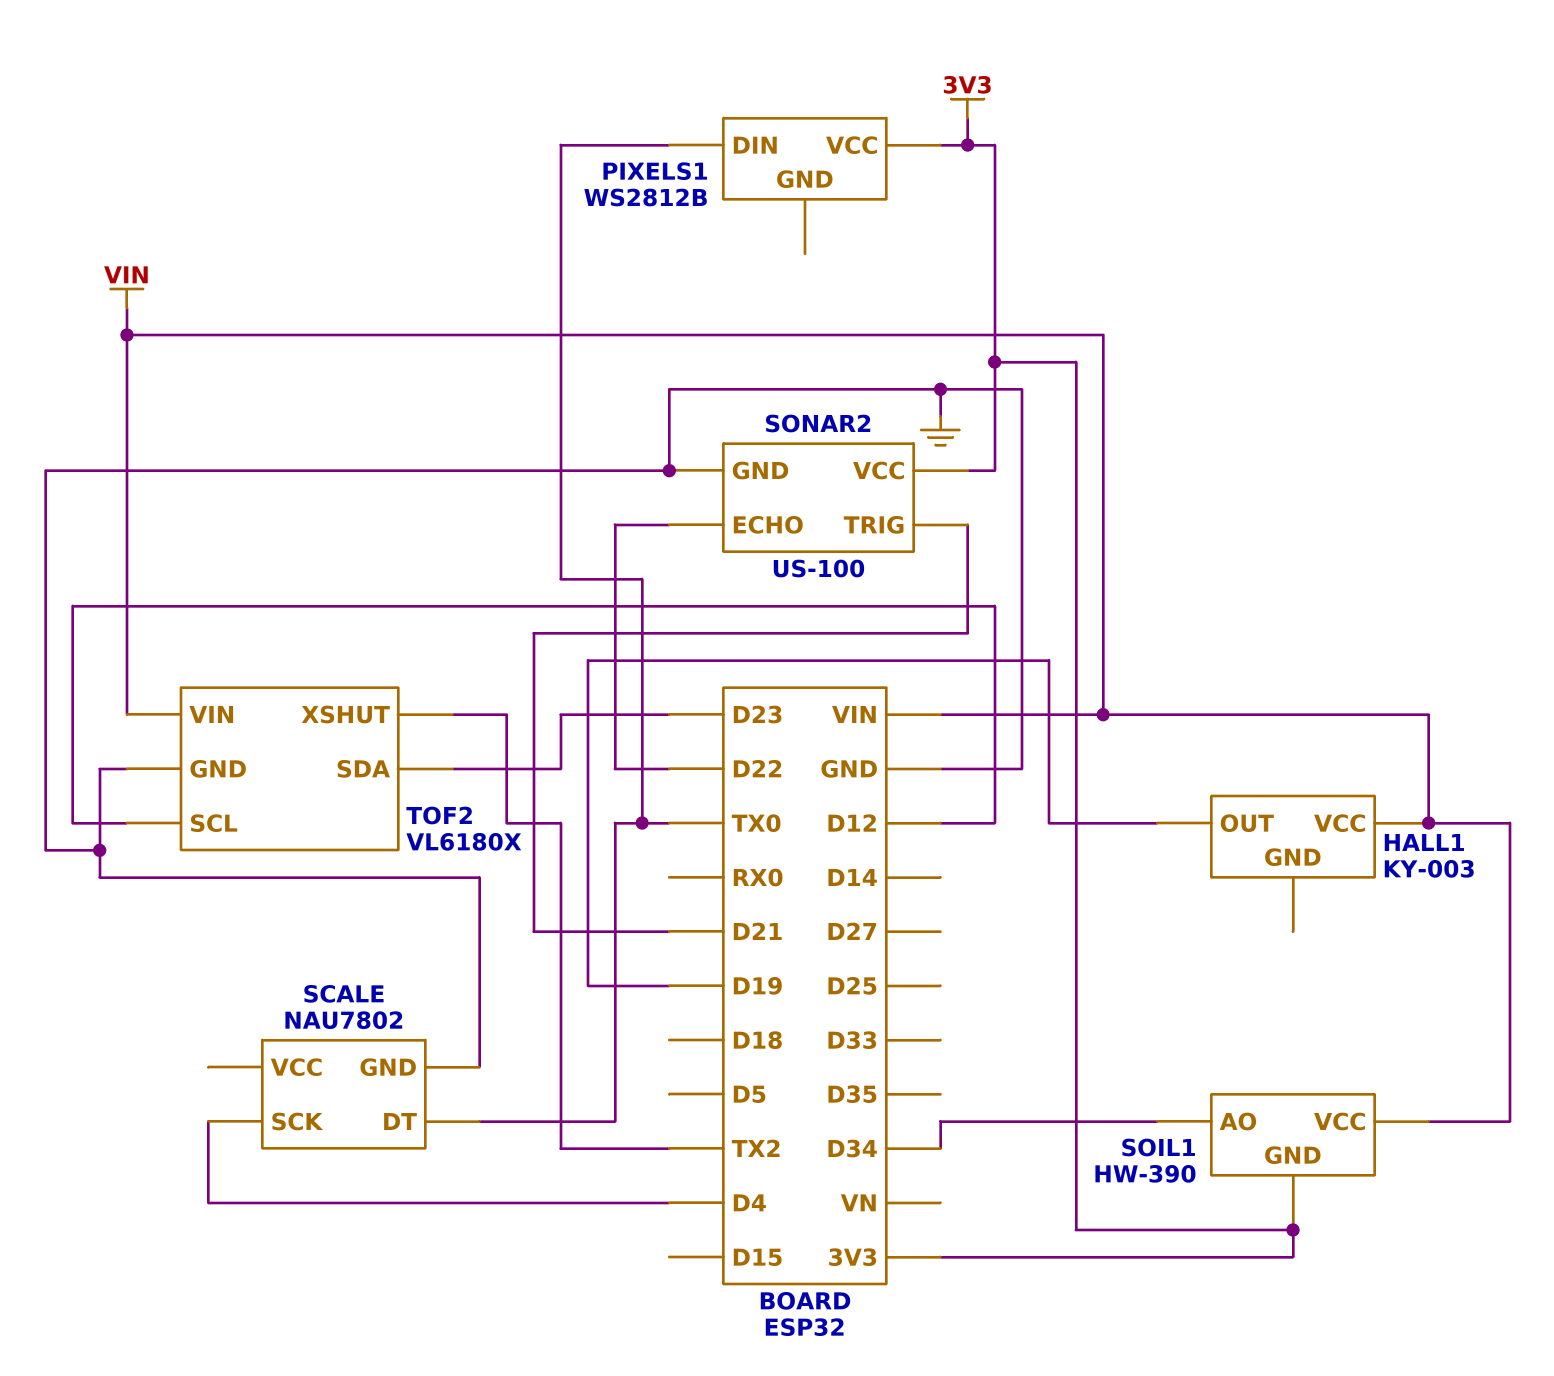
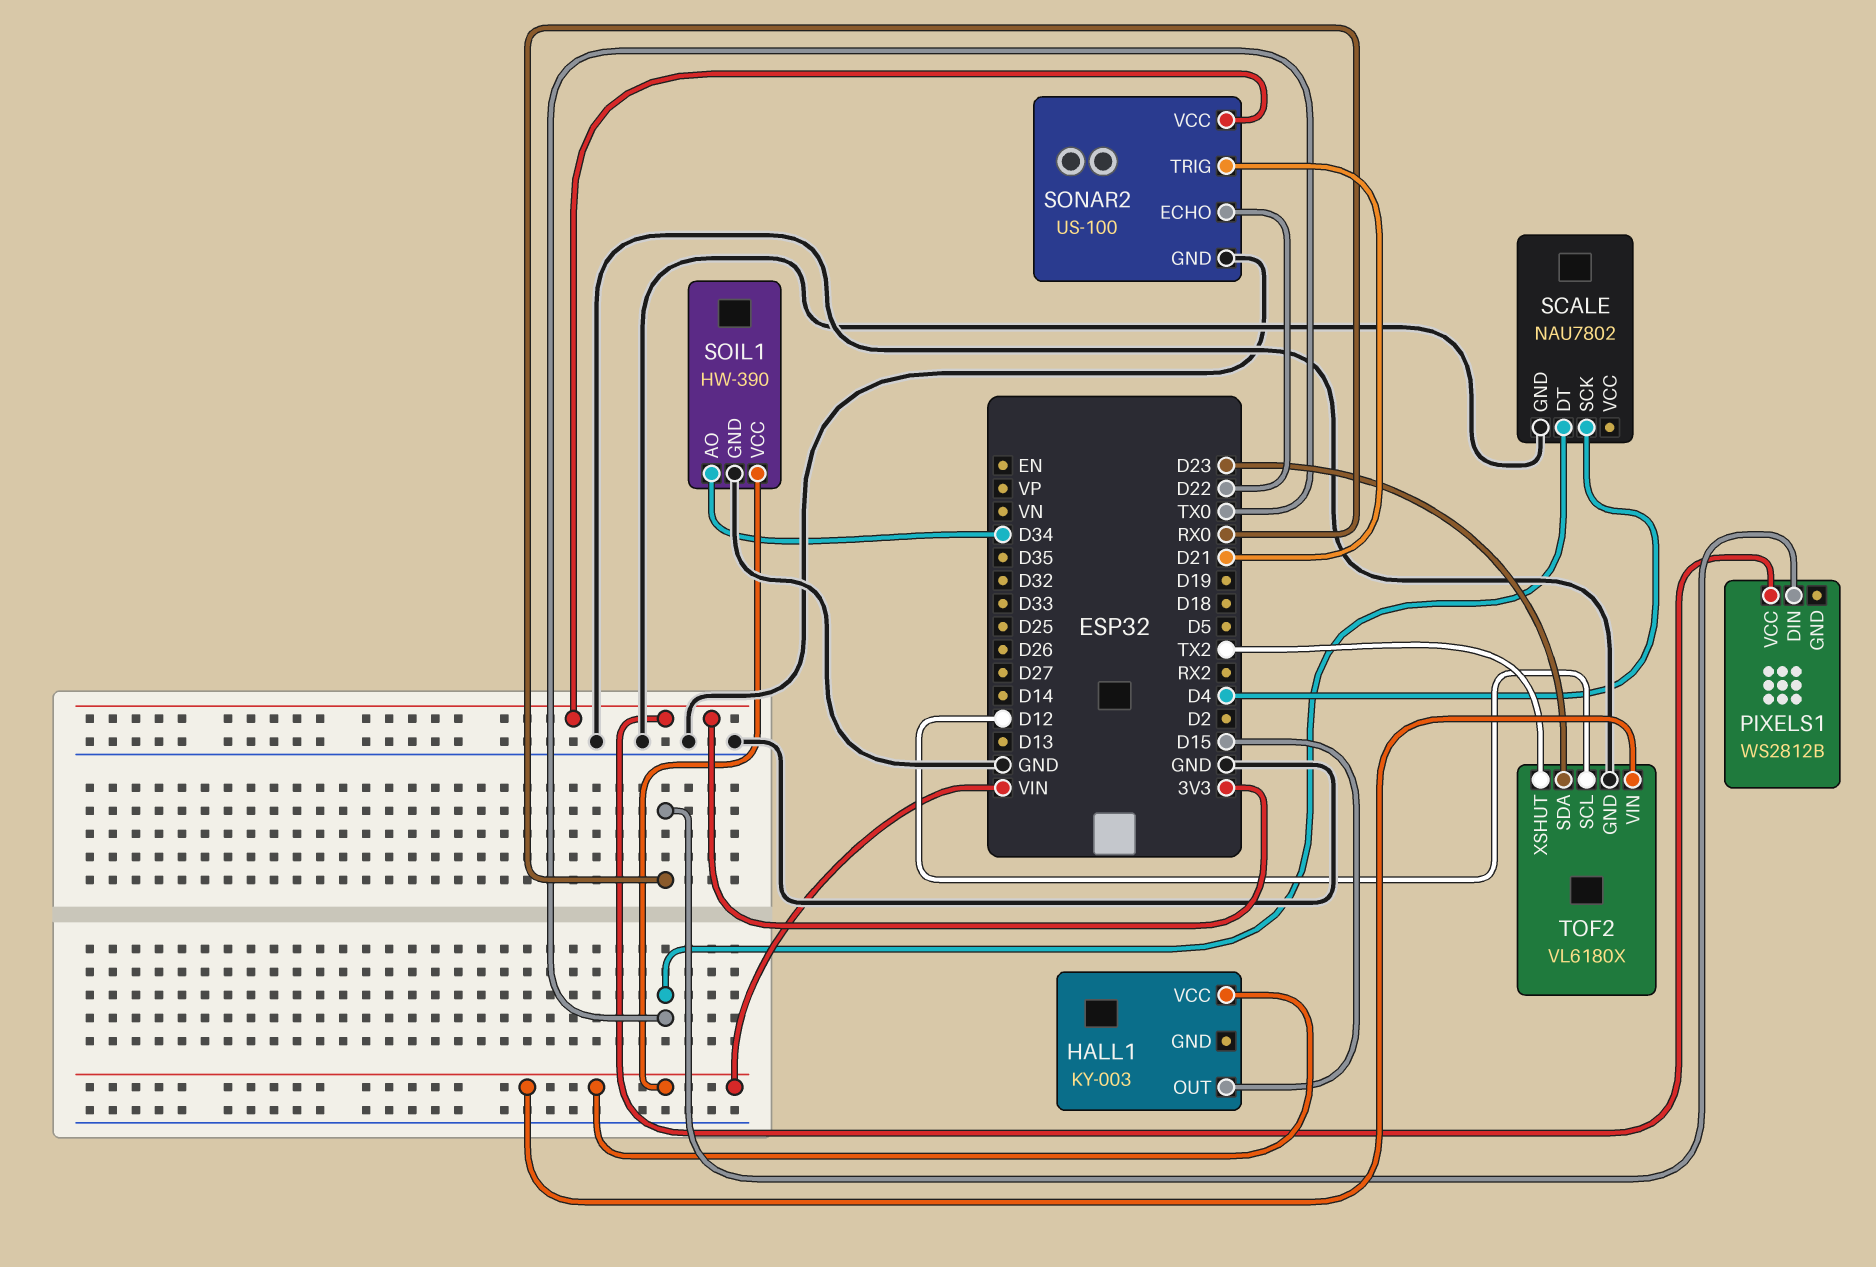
HALL1 pin OUT: D19 -> D15
PIXELS1 pin DIN: TX0 -> RX0
SOIL1 pin GND: 3V3 -> GND

